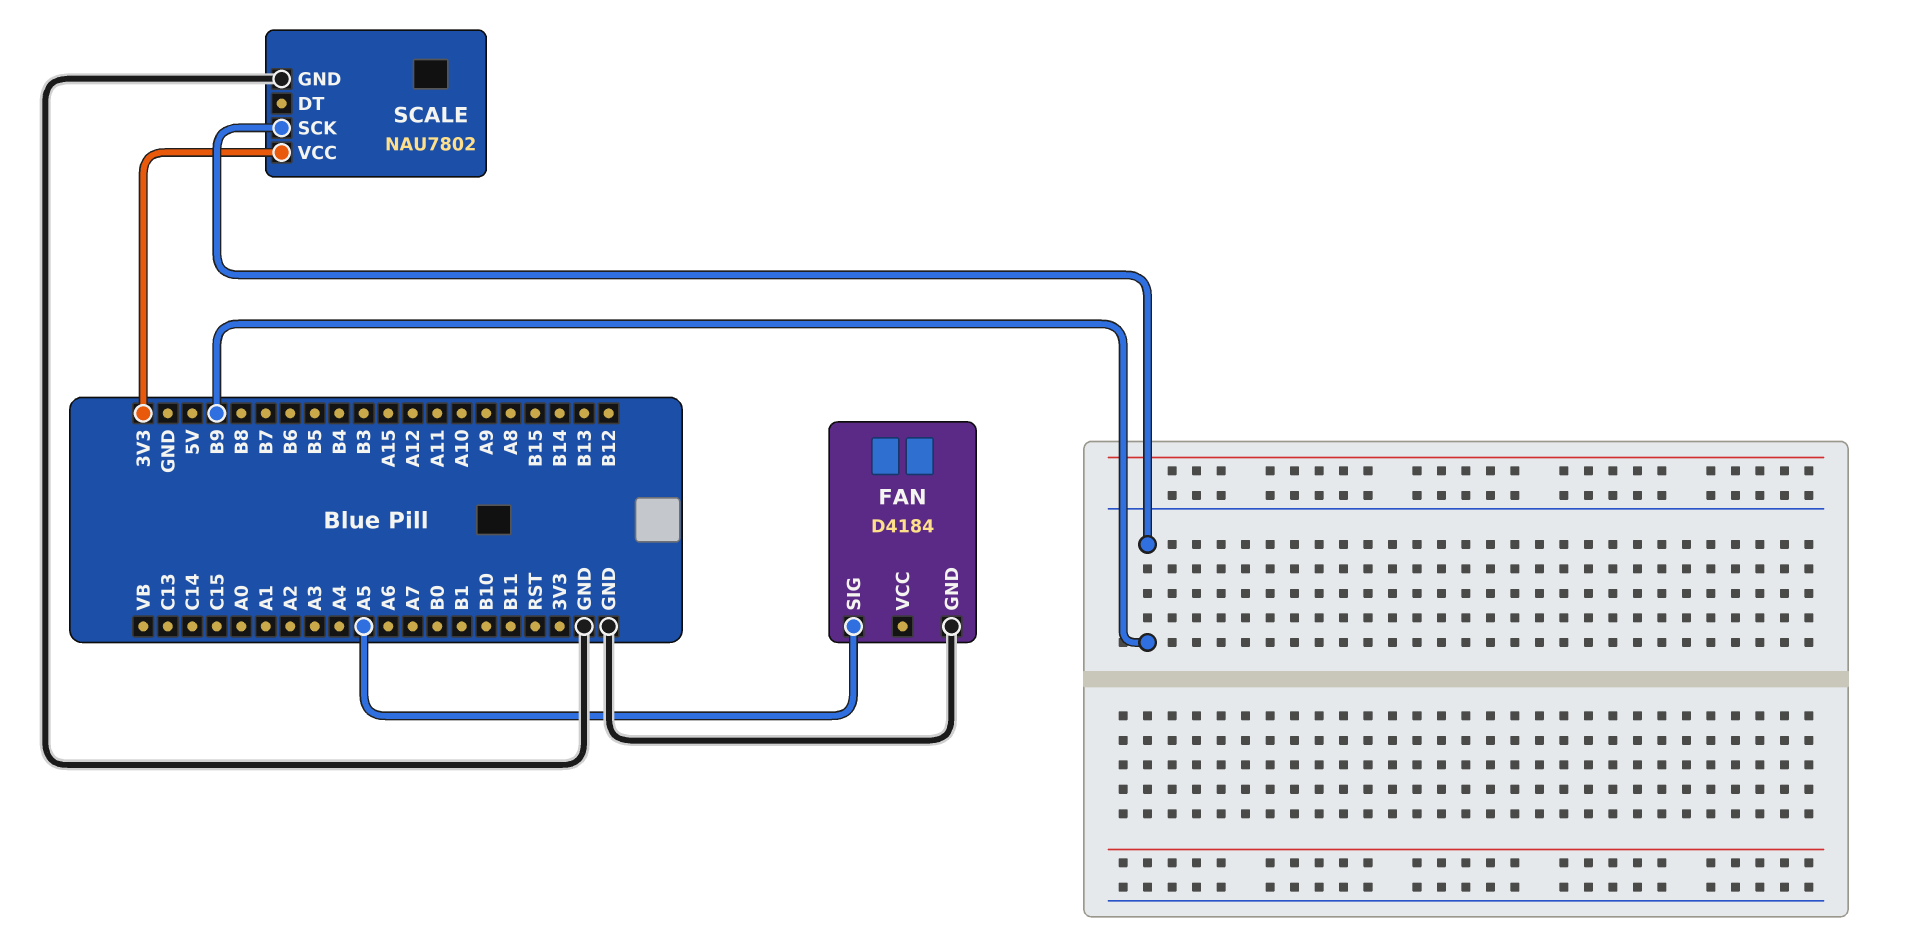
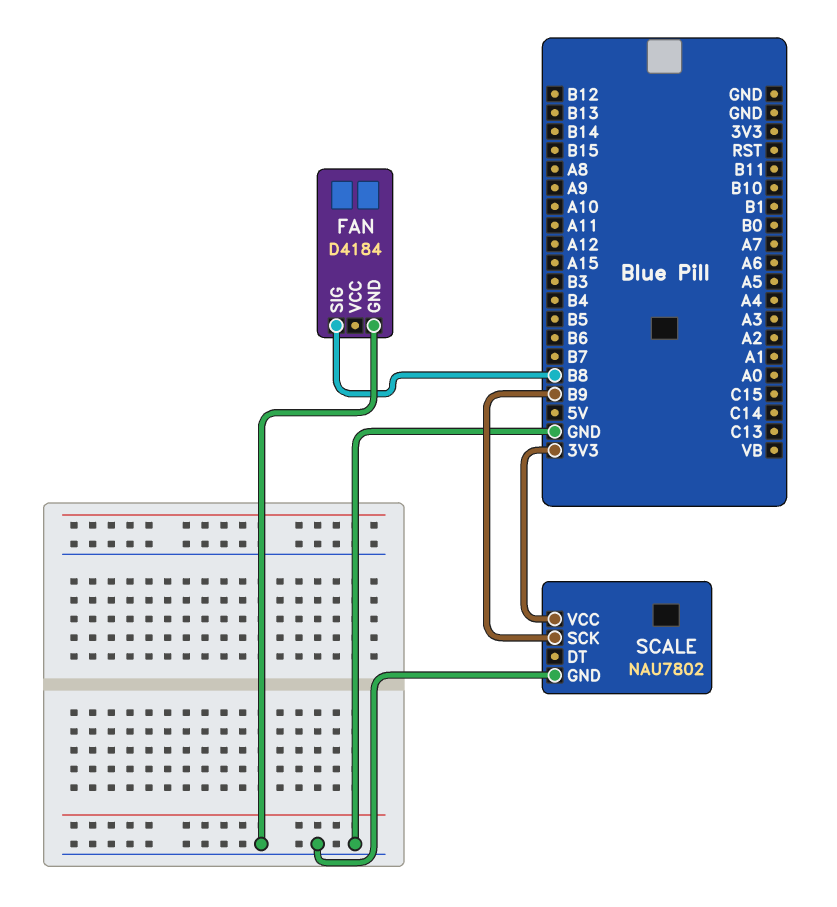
FAN pin SIG: A5 -> B8

